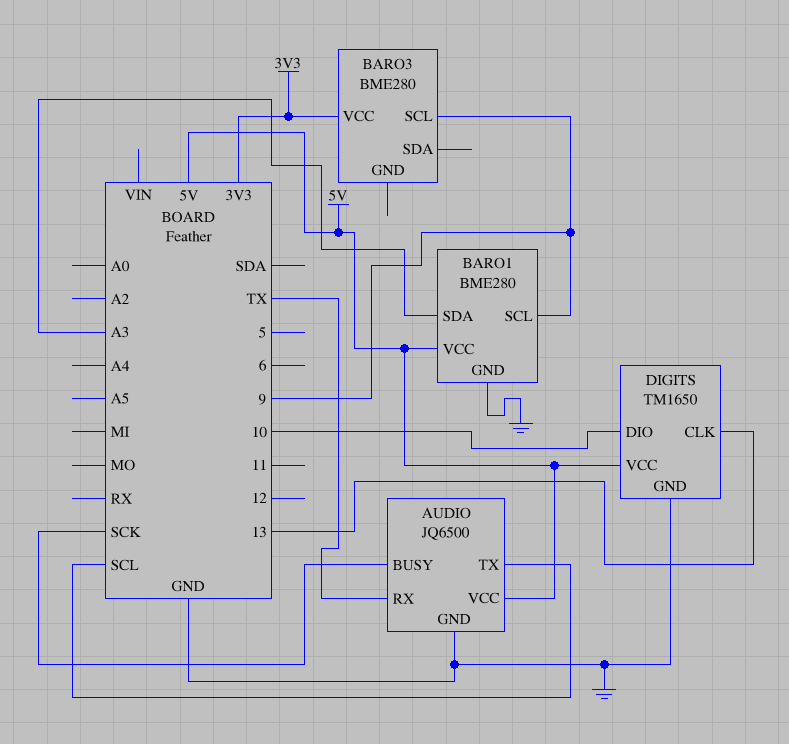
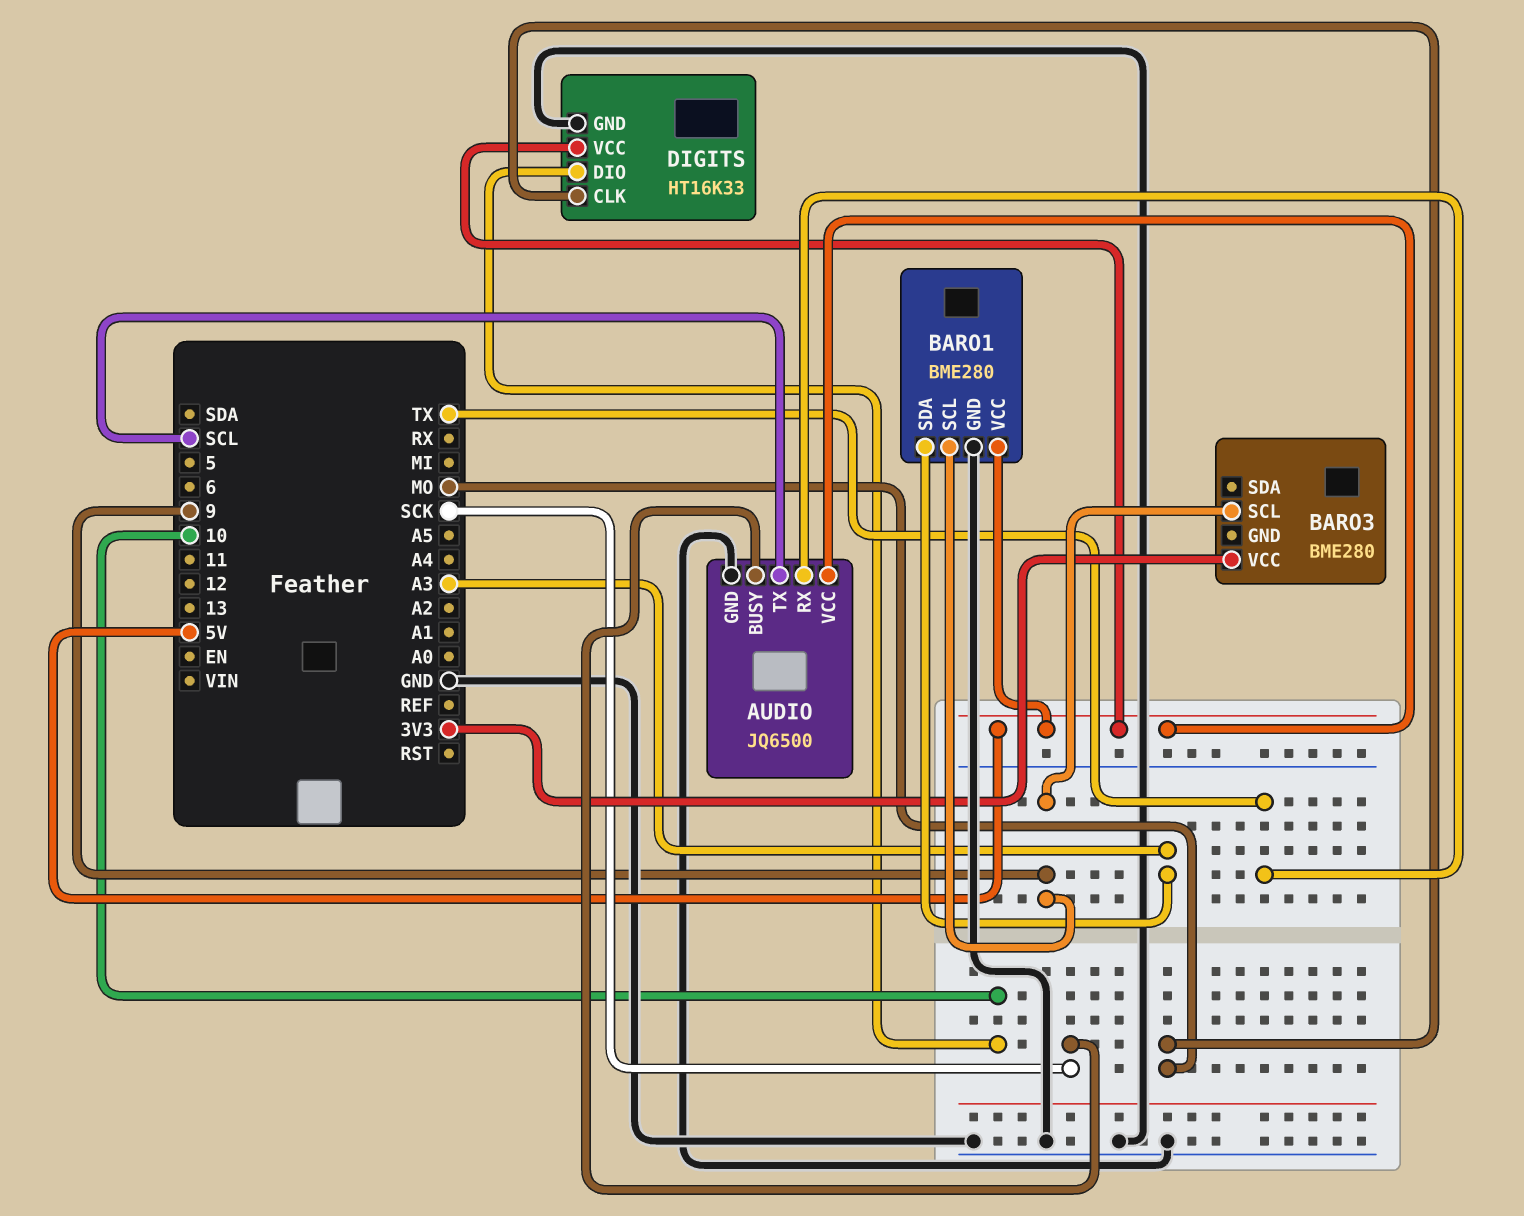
DIGITS: TM1650 -> HT16K33
DIGITS pin CLK: 13 -> MO

